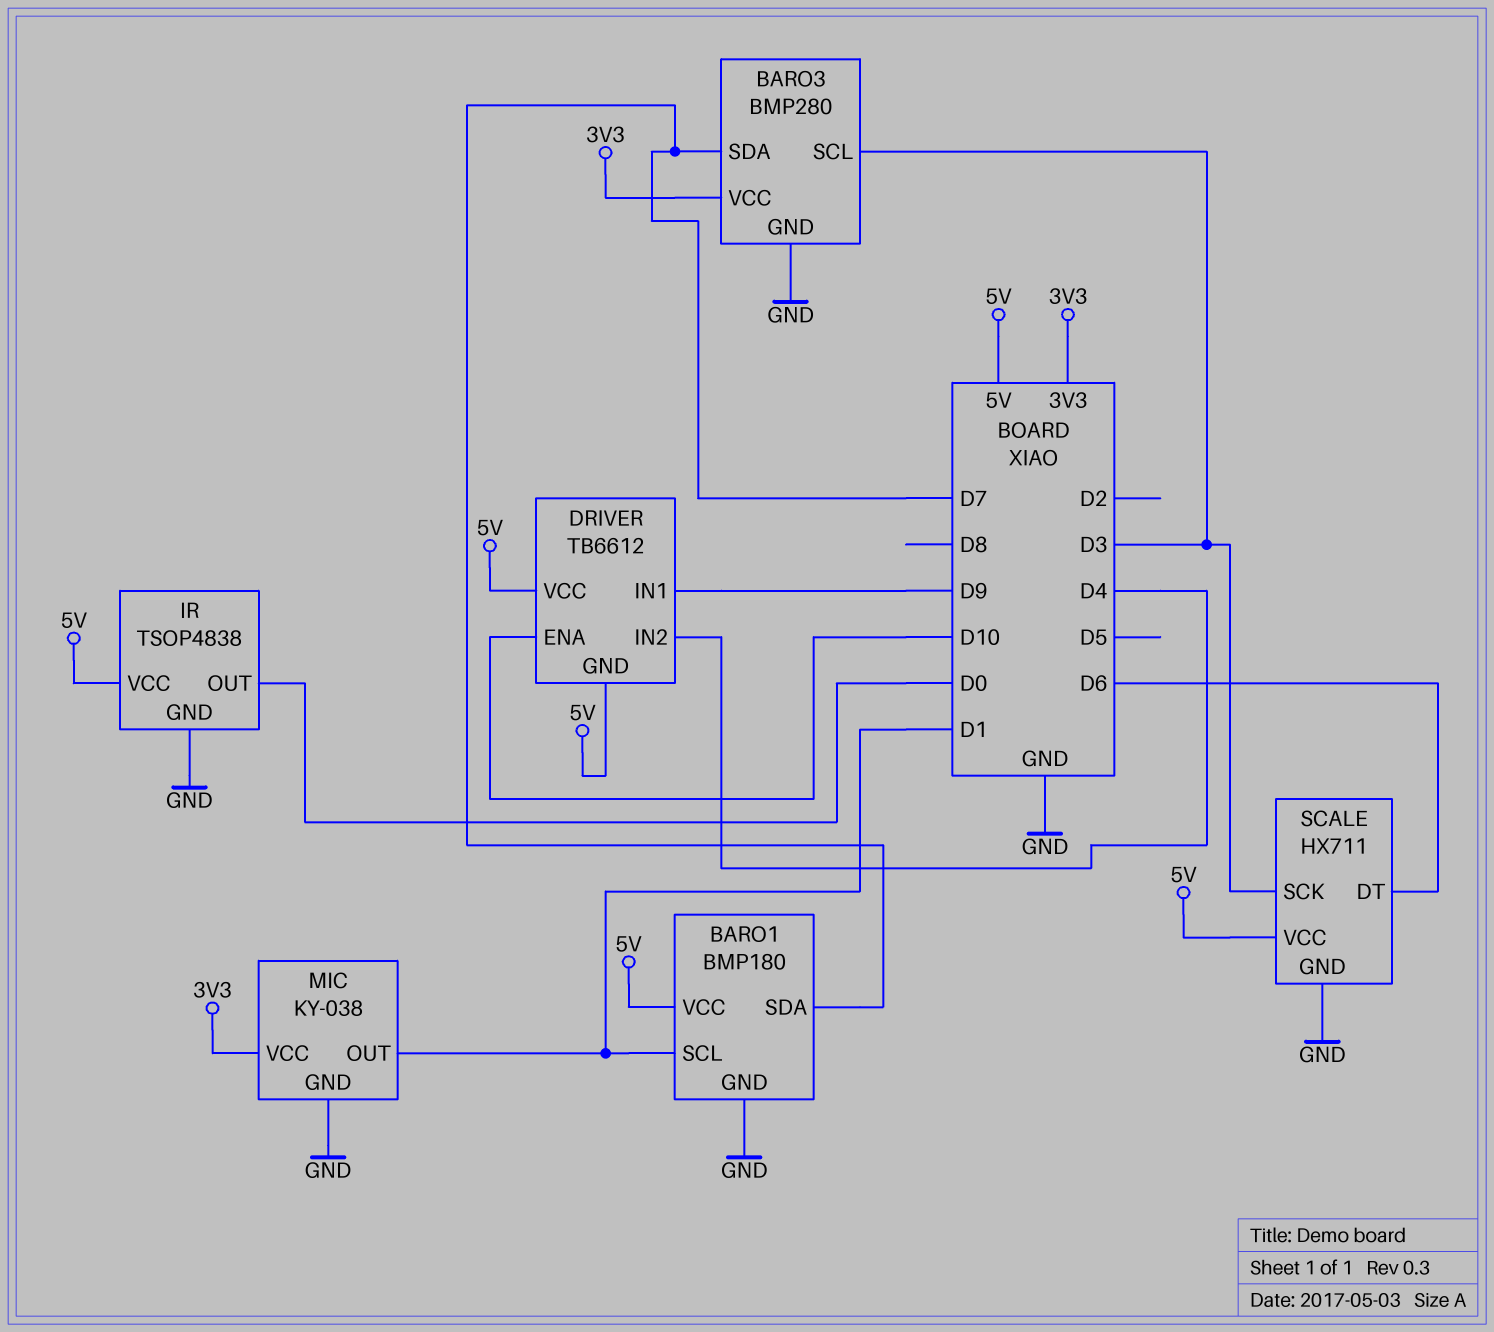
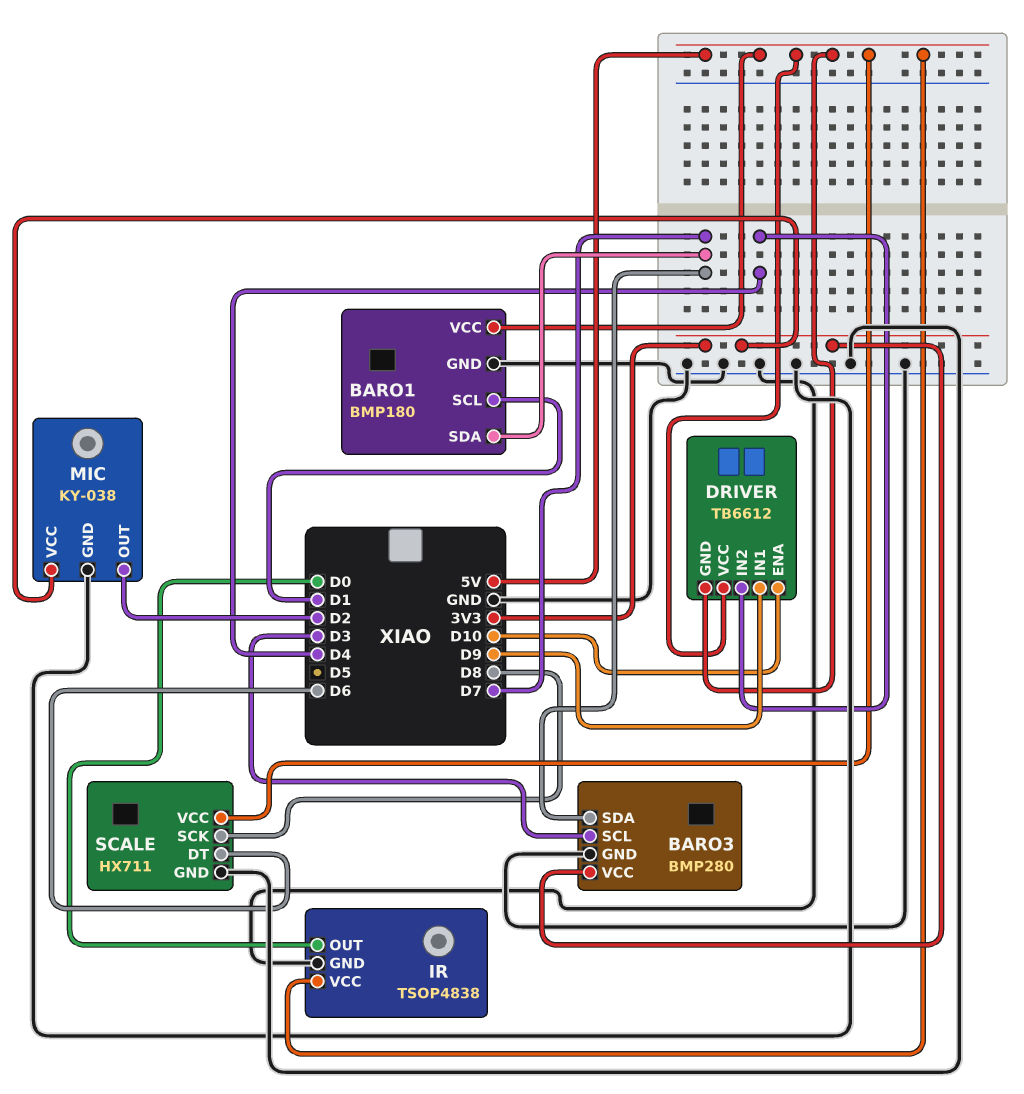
MIC pin OUT: D1 -> D2
SCALE pin SCK: D3 -> D8

